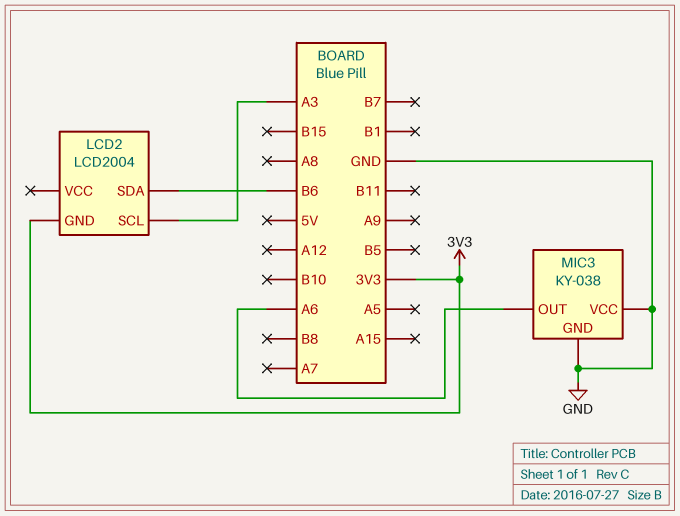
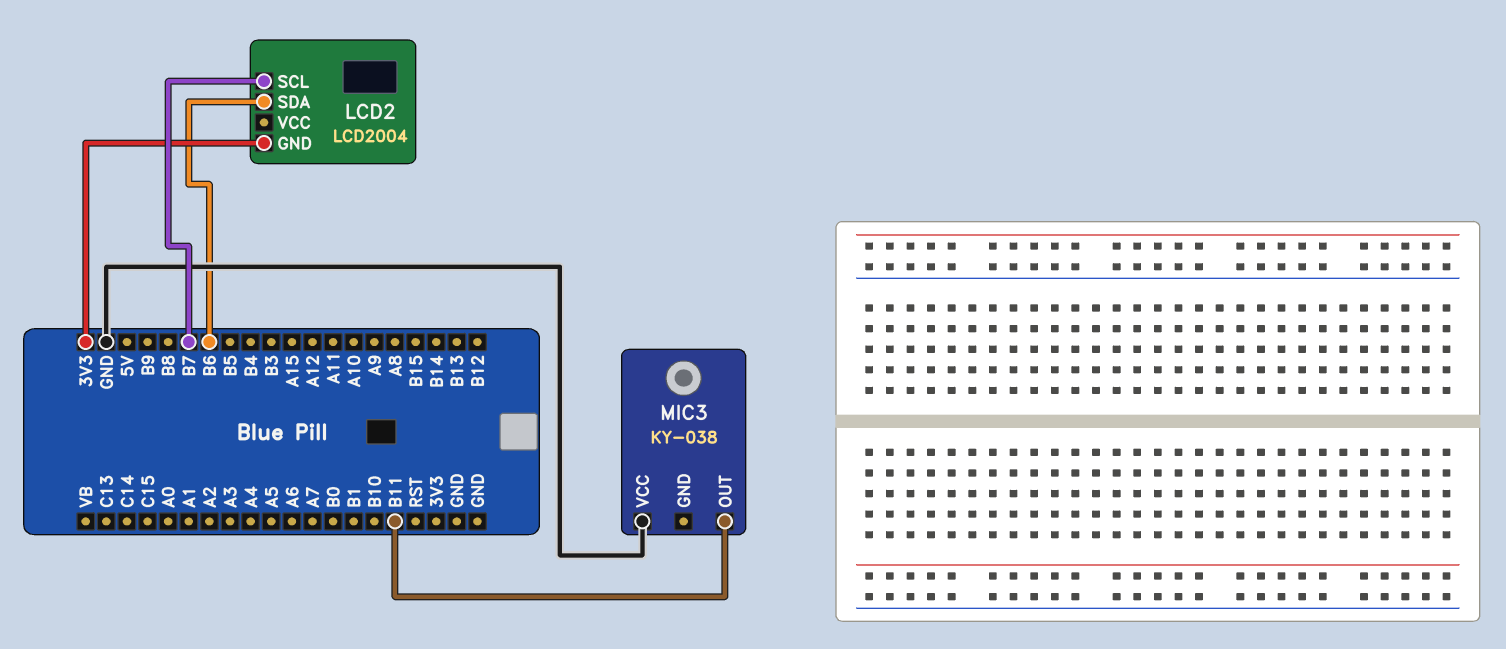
LCD2 pin SCL: A3 -> B7
MIC3 pin GND: GND -> none
MIC3 pin OUT: A6 -> B11

